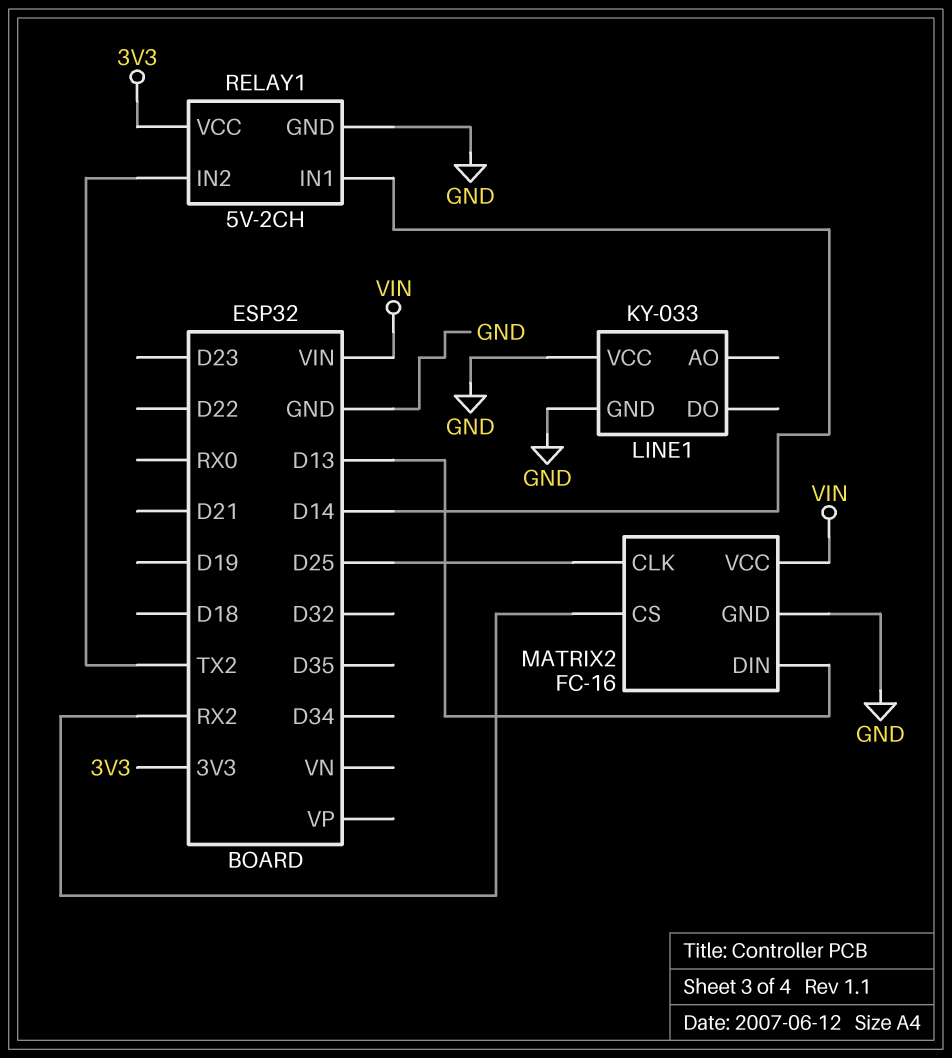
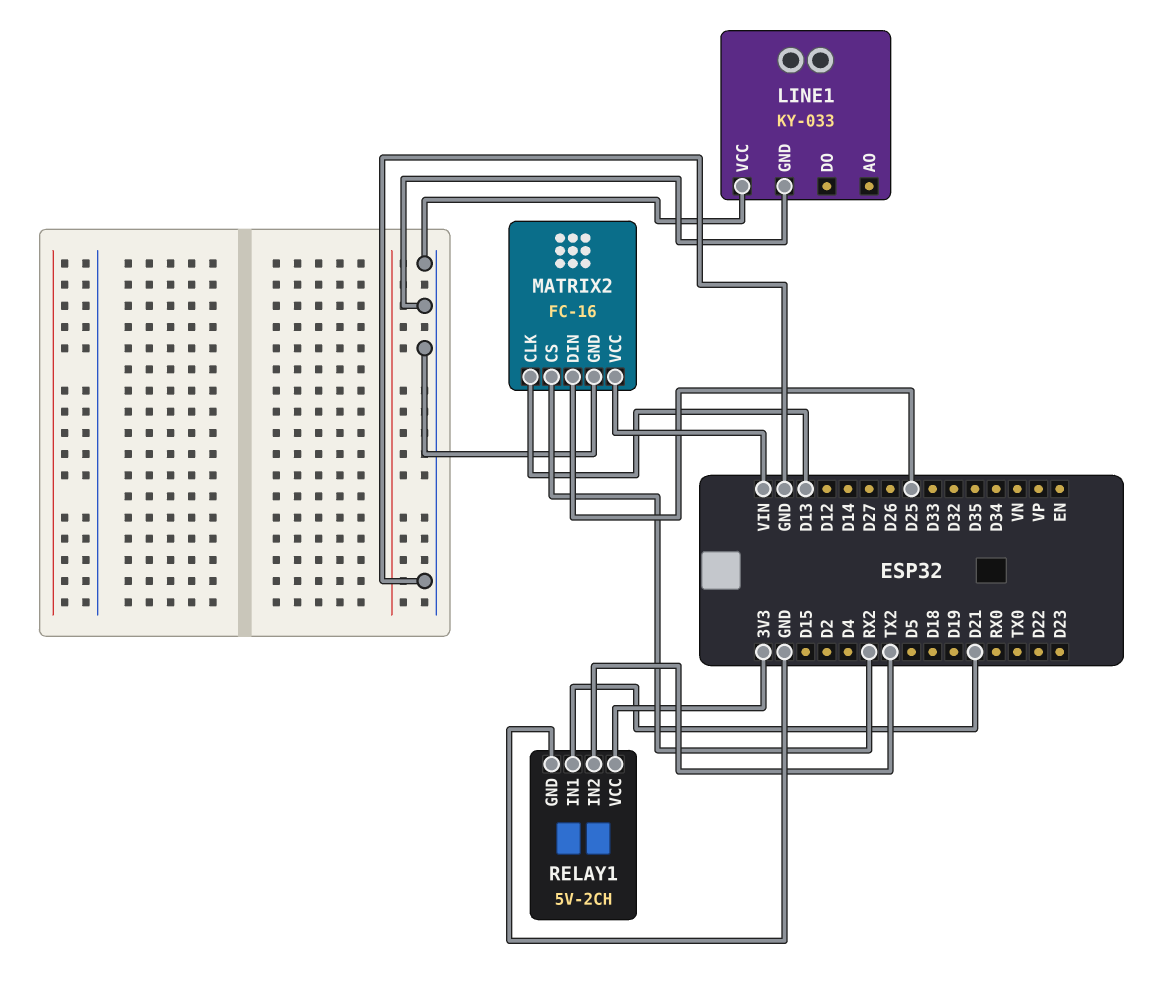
MATRIX2 pin CLK: D25 -> D13
MATRIX2 pin DIN: D13 -> D25
RELAY1 pin IN1: D14 -> D21

